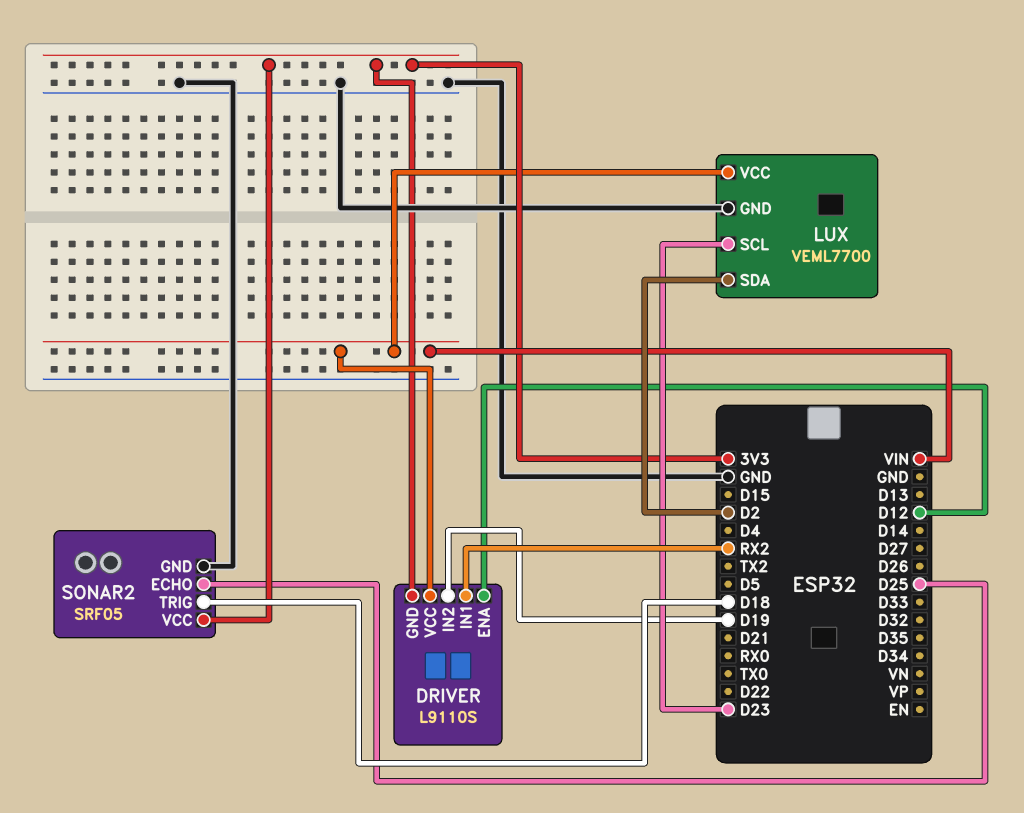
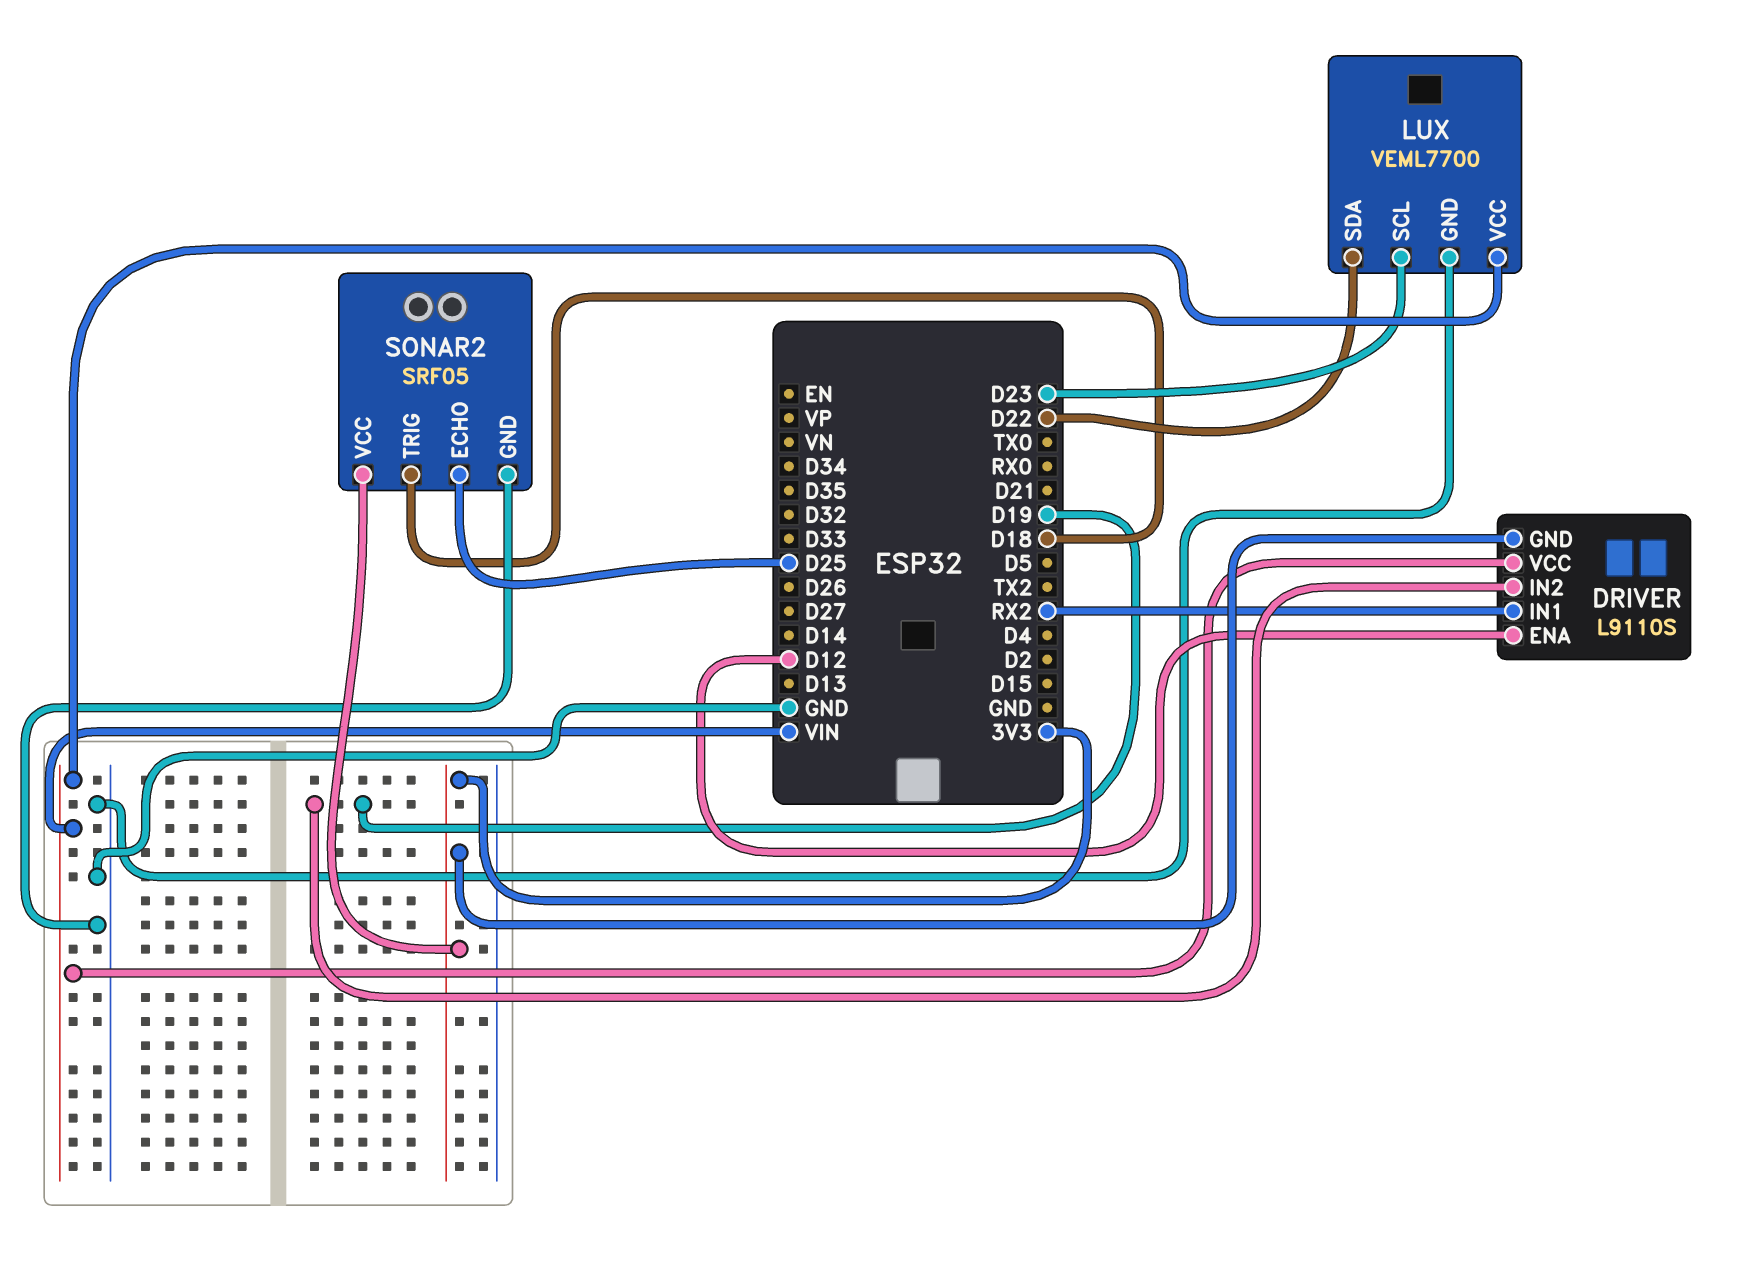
LUX pin SDA: D2 -> D22

